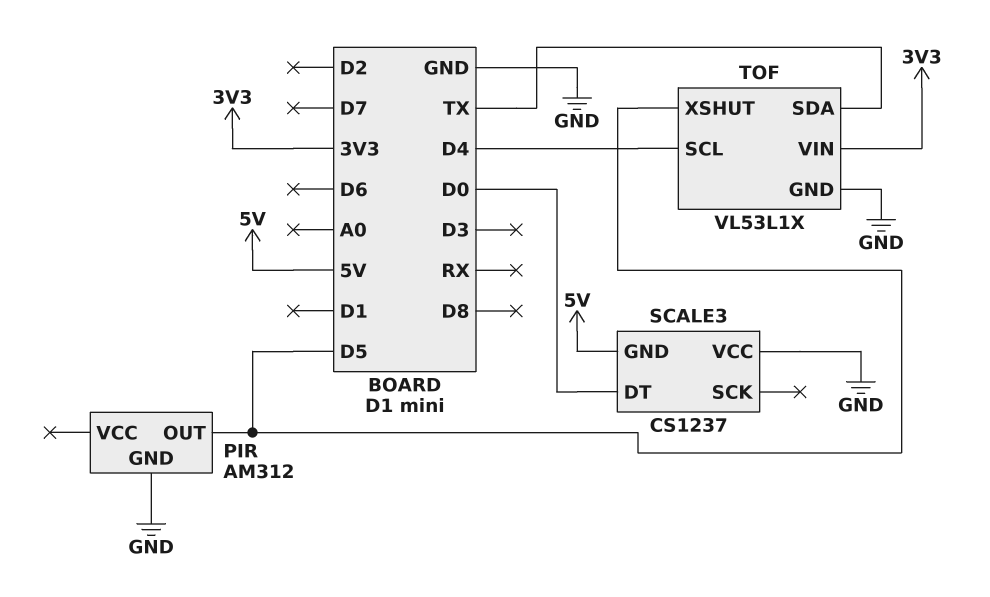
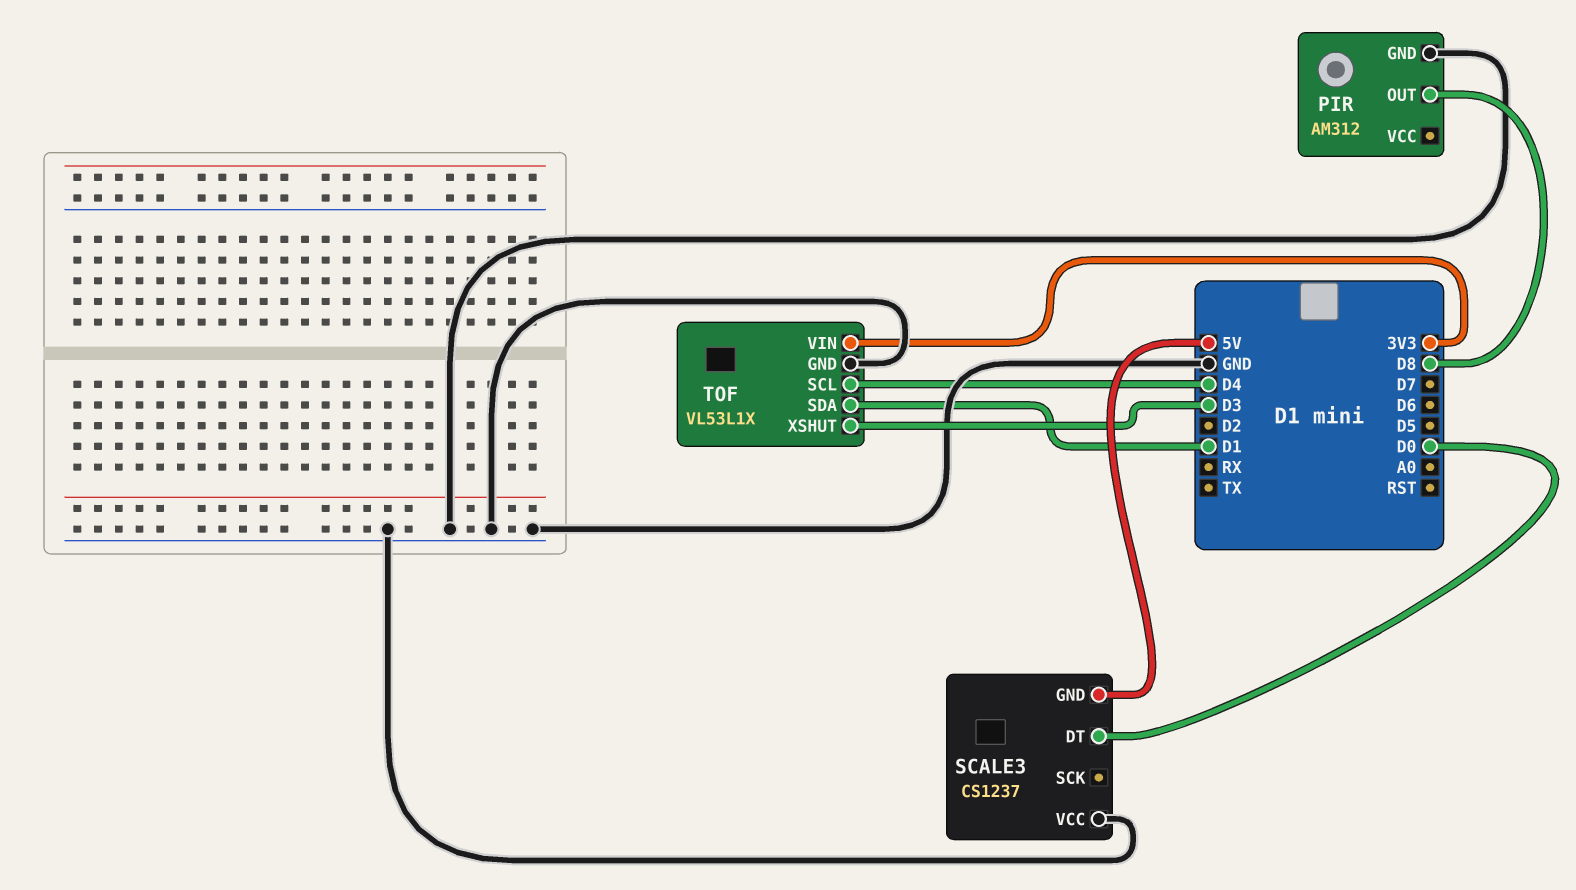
PIR pin OUT: D5 -> D8
TOF pin SDA: TX -> D1
TOF pin XSHUT: D5 -> D3

